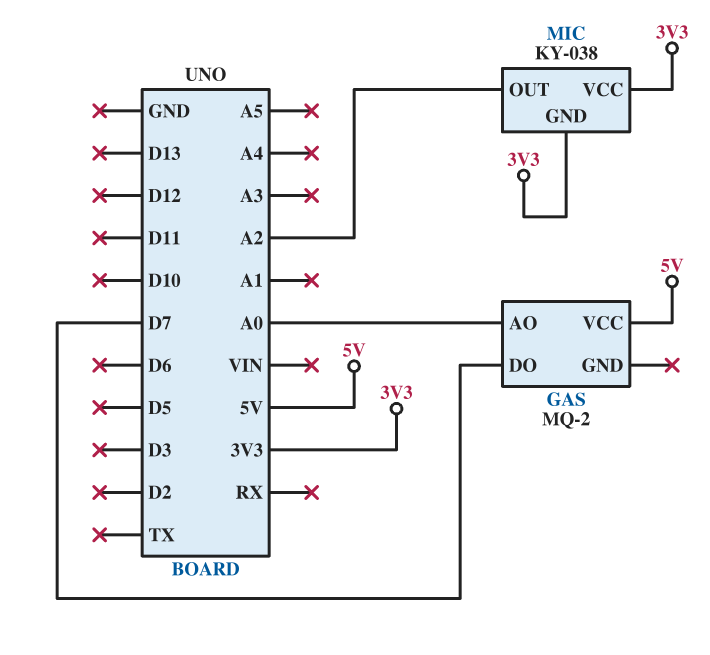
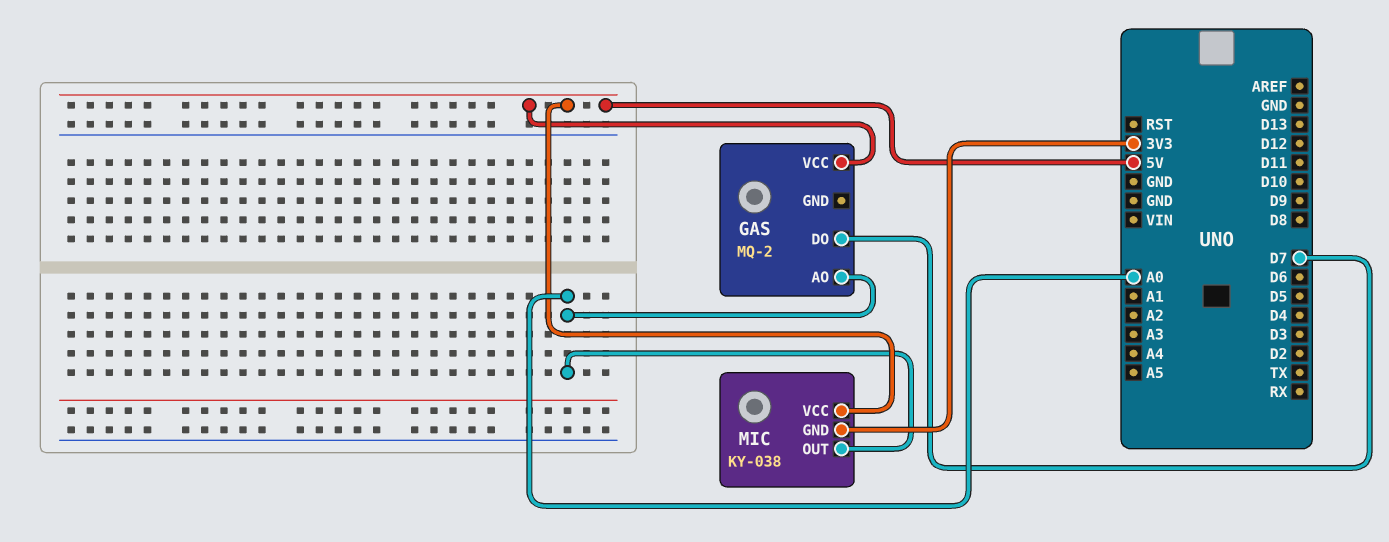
MIC pin OUT: A2 -> A0
MIC pin VCC: 3V3 -> 5V

